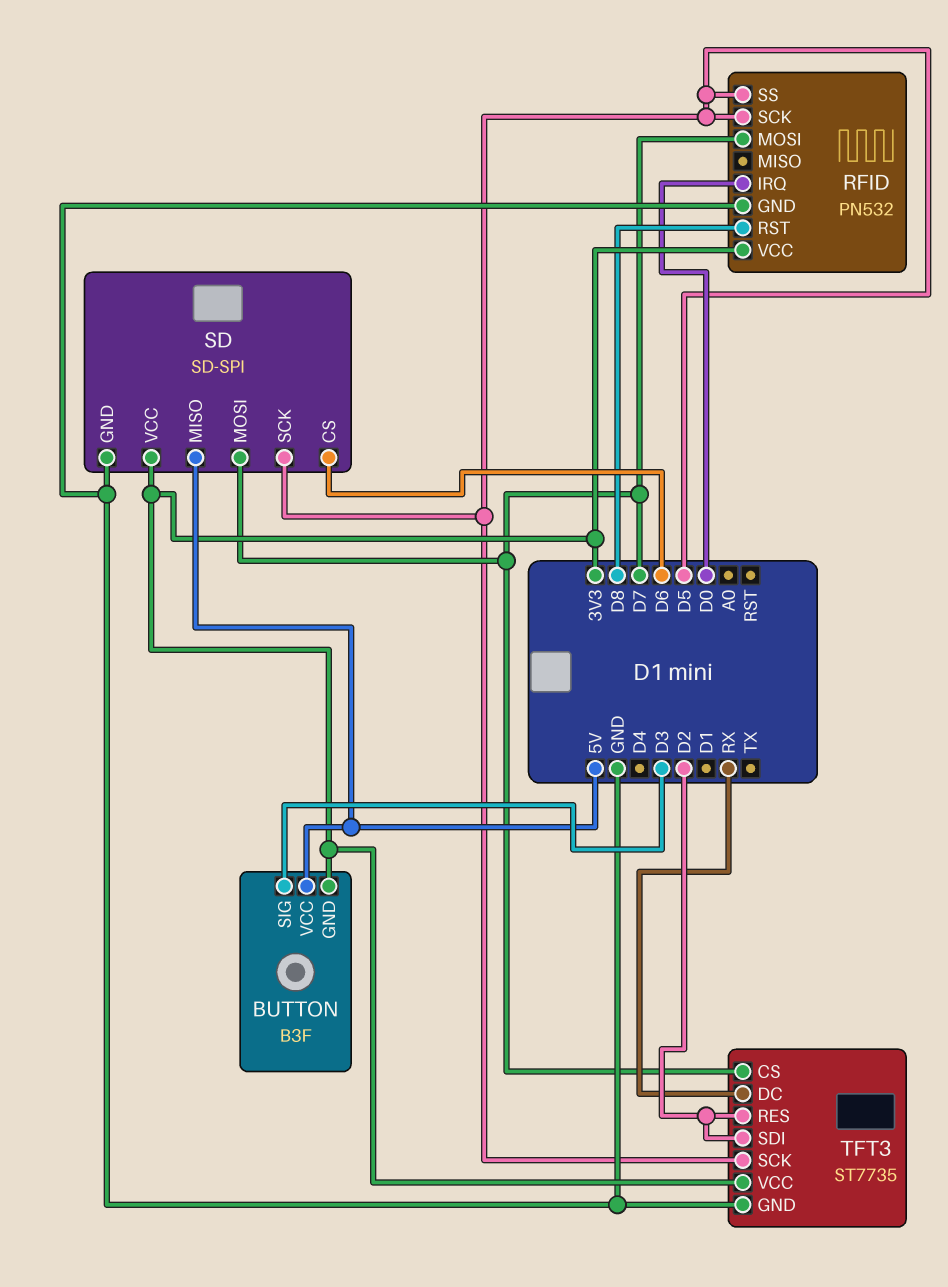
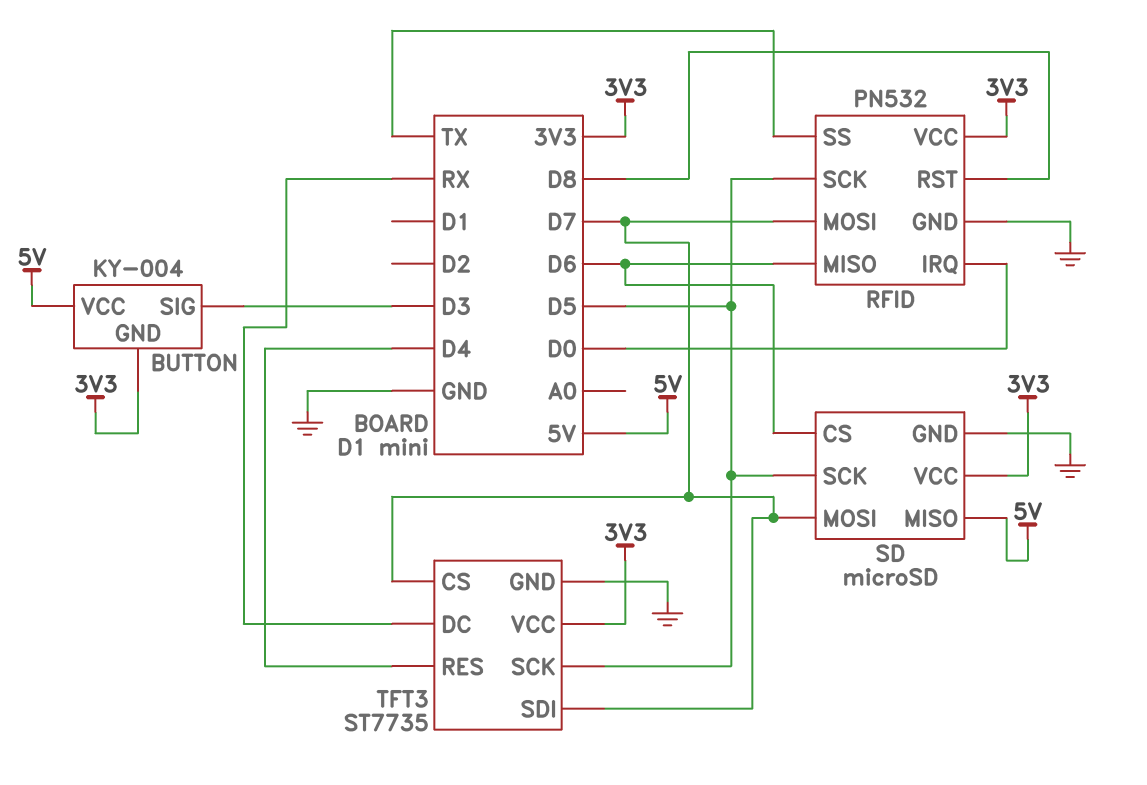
BUTTON: B3F -> KY-004
RFID pin MISO: none -> D6
RFID pin SS: D5 -> TX
SD: SD-SPI -> microSD
TFT3 pin RES: D2 -> D4
TFT3 pin SDI: D2 -> D7

